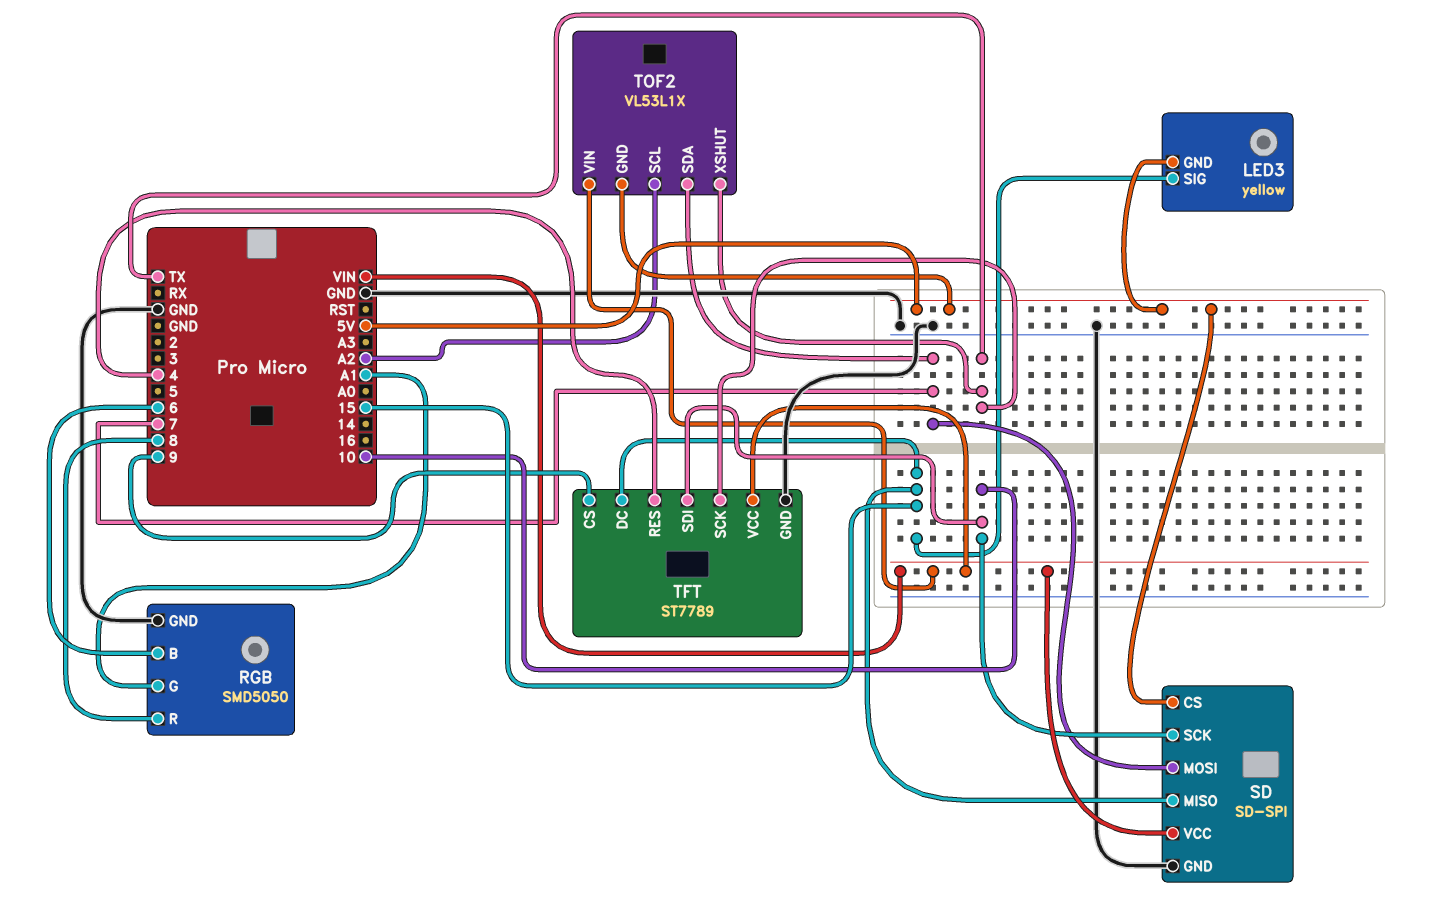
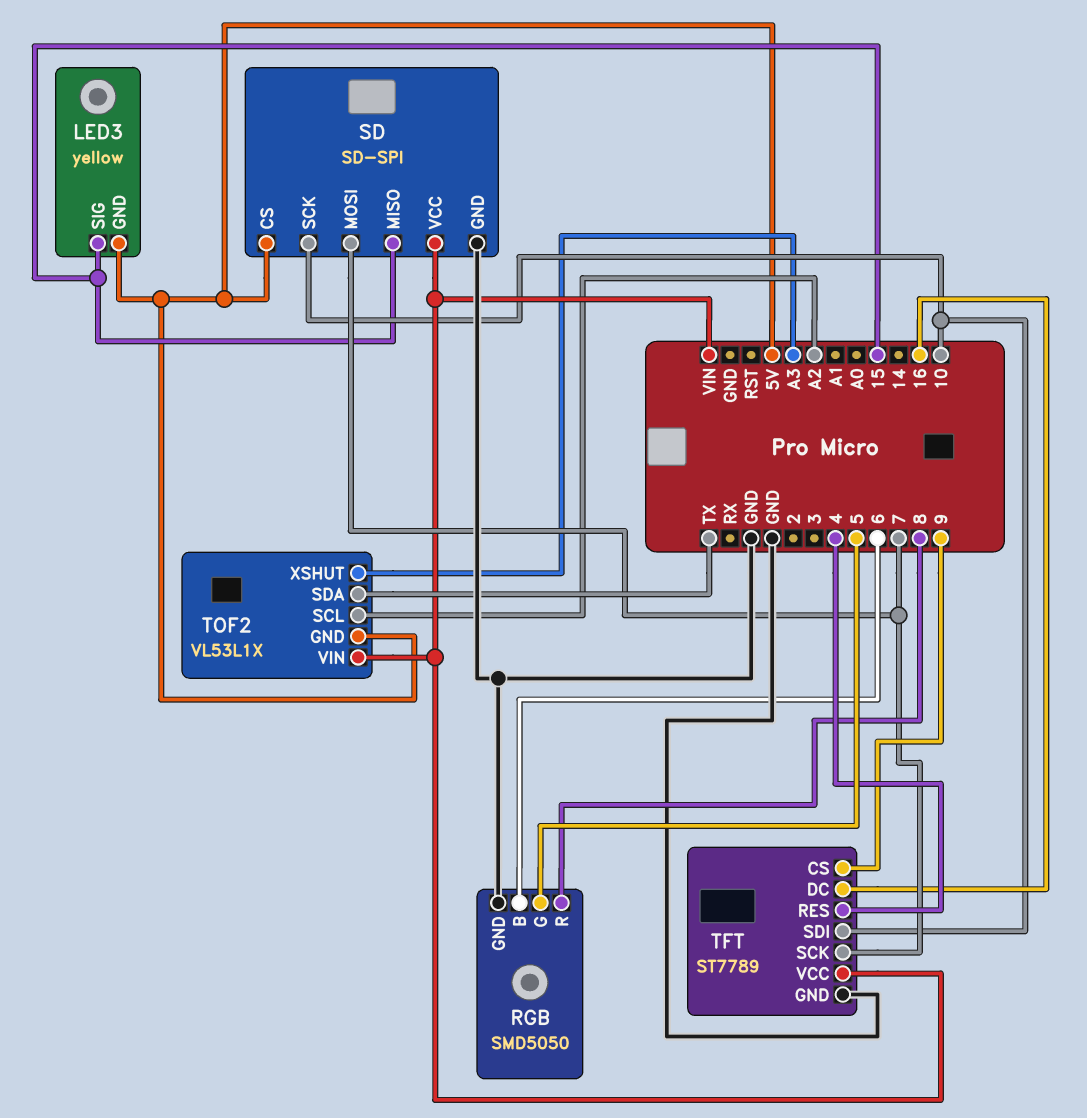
RGB pin G: A1 -> 5
TFT pin DC: 15 -> 16
TFT pin SCK: TX -> 7
TOF2 pin SDA: 7 -> TX
TOF2 pin XSHUT: TX -> A3

